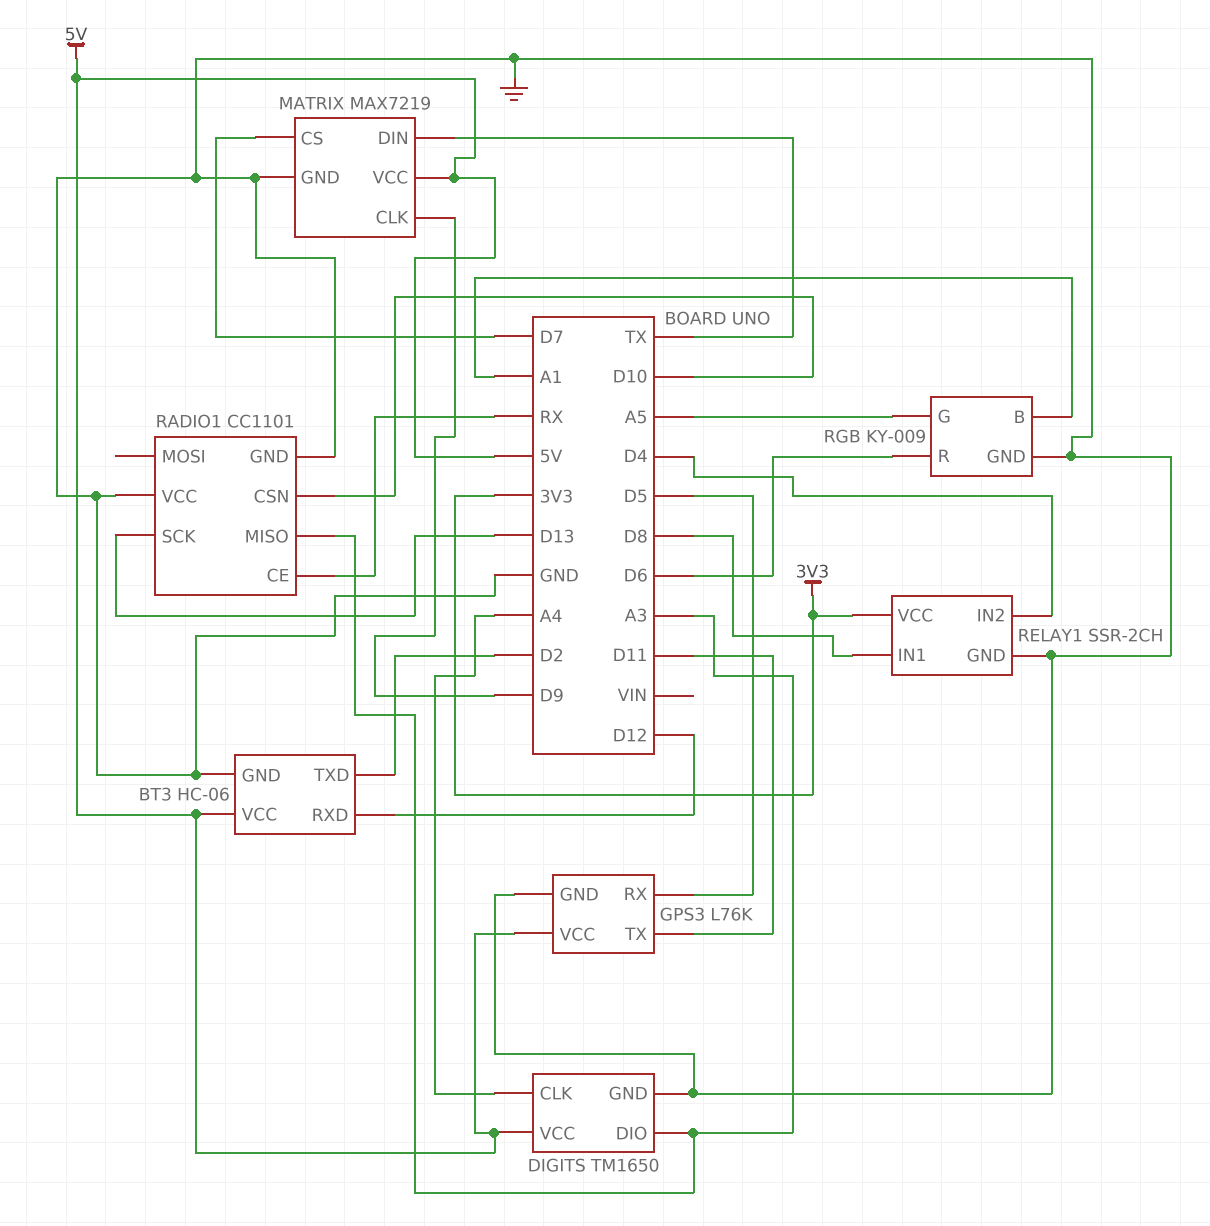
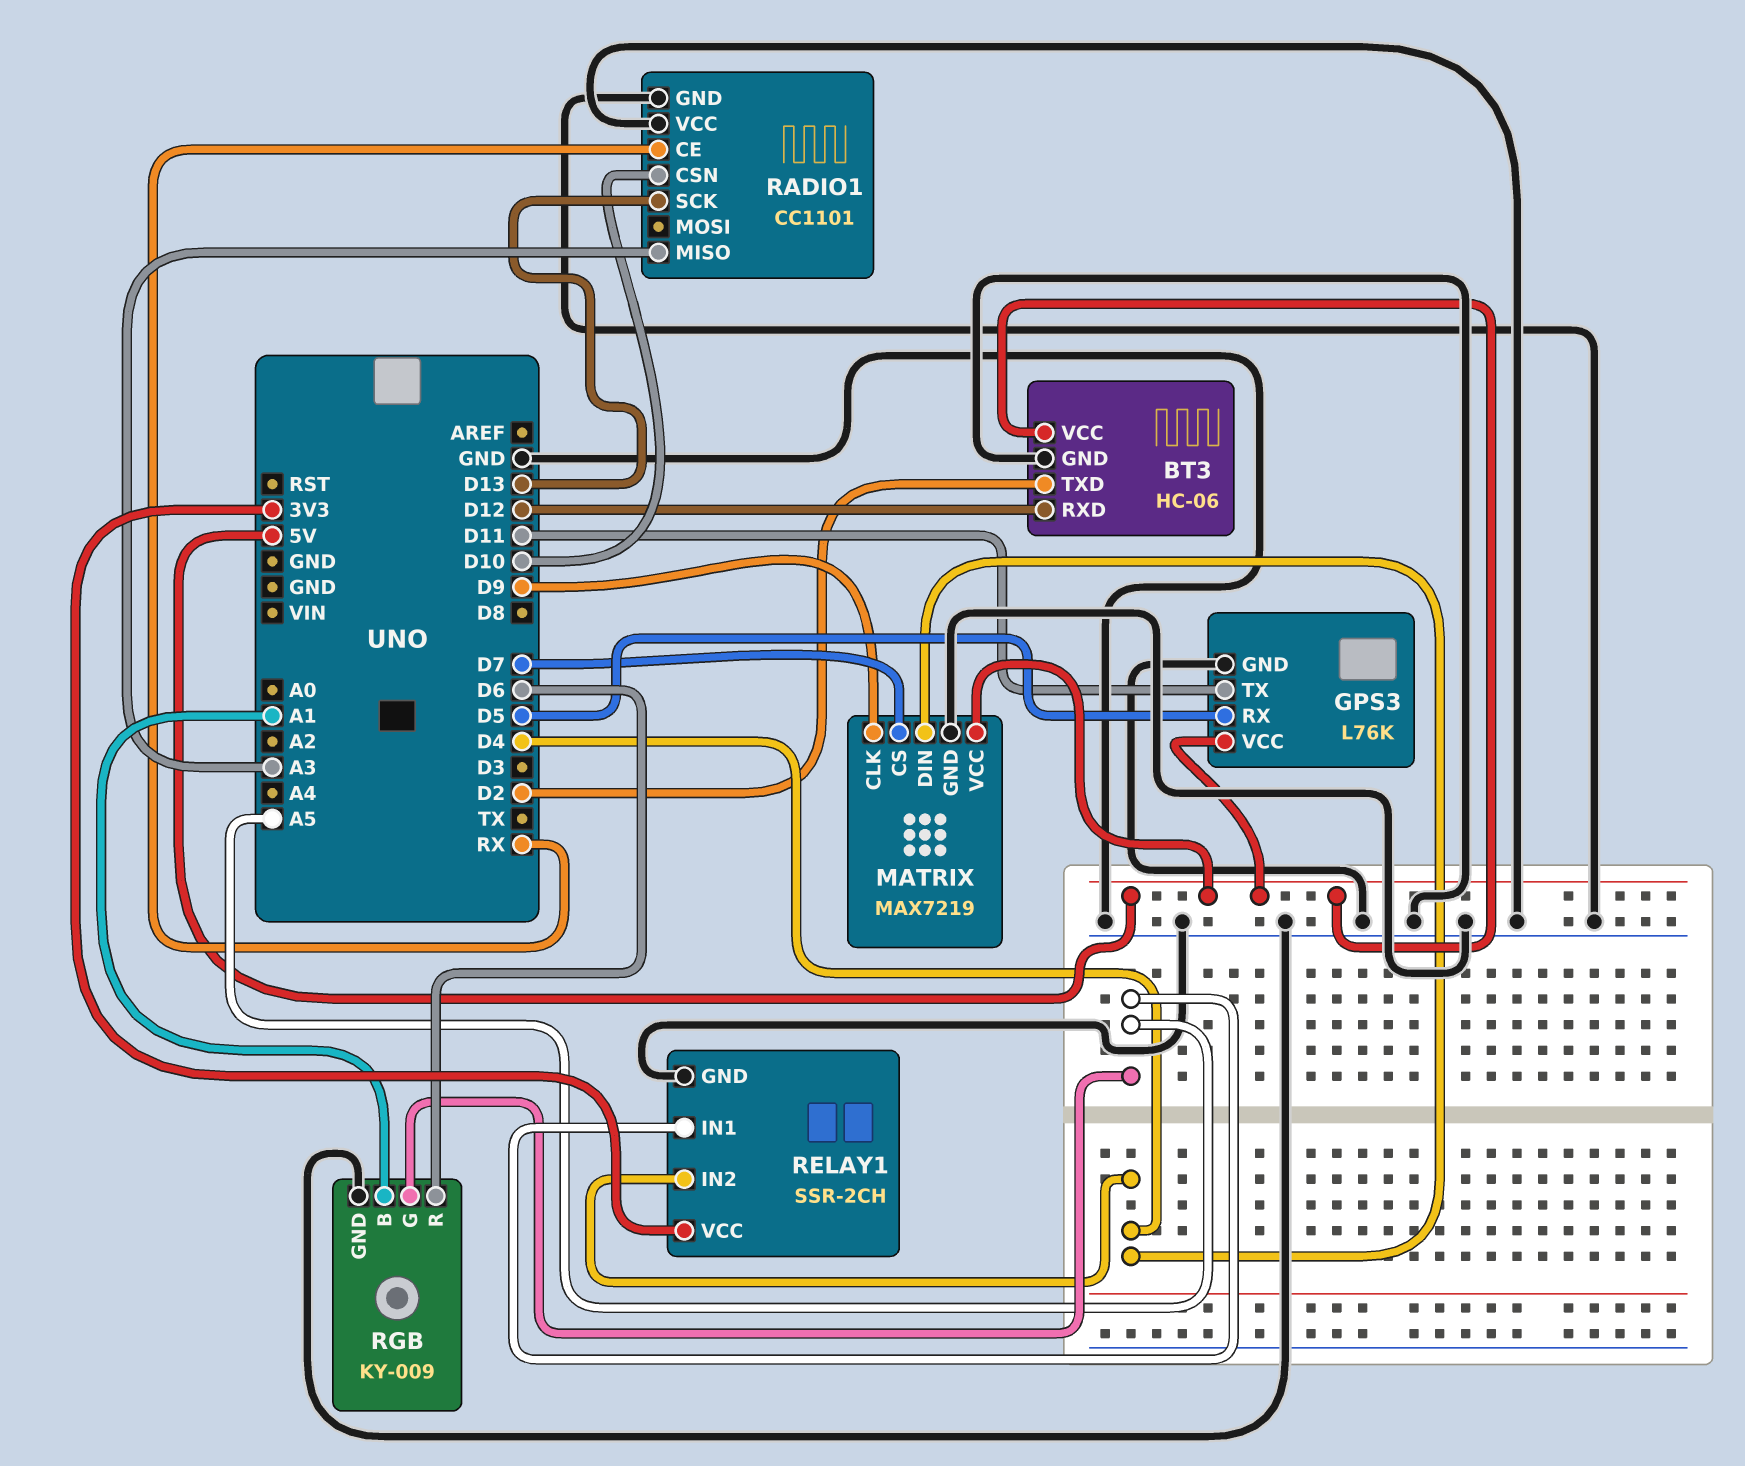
DIGITS: TM1650 -> none
DIGITS pin CLK: A4 -> none
DIGITS pin DIO: A3 -> none
DIGITS pin GND: GND -> none
DIGITS pin VCC: 5V -> none
MATRIX pin DIN: TX -> D4
RELAY1 pin IN1: D8 -> A5

